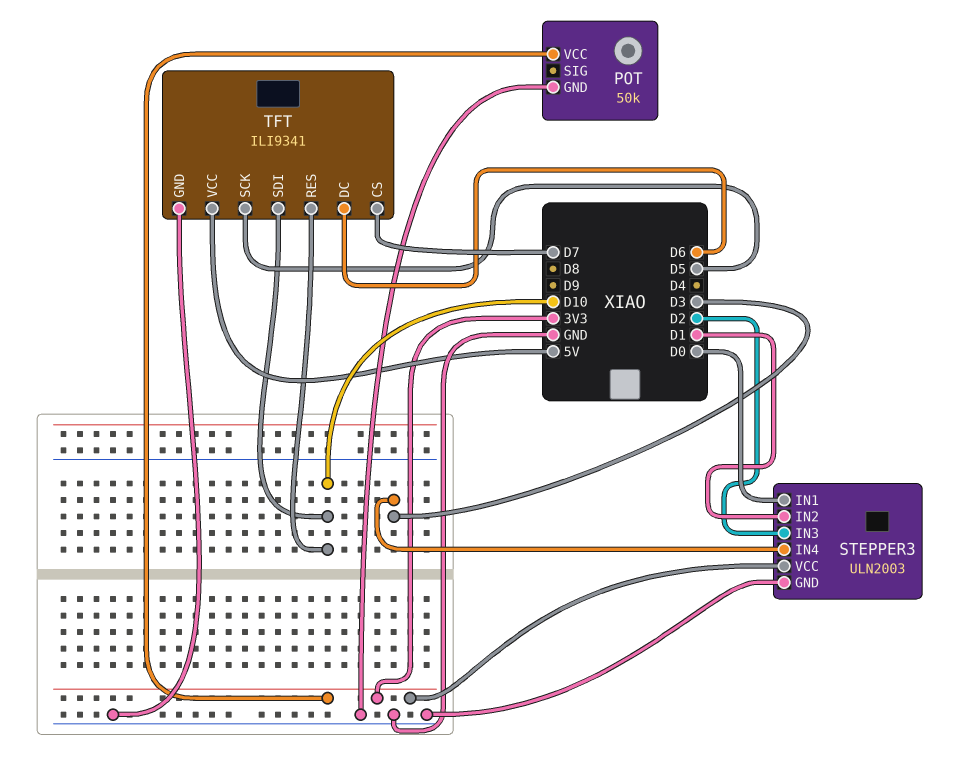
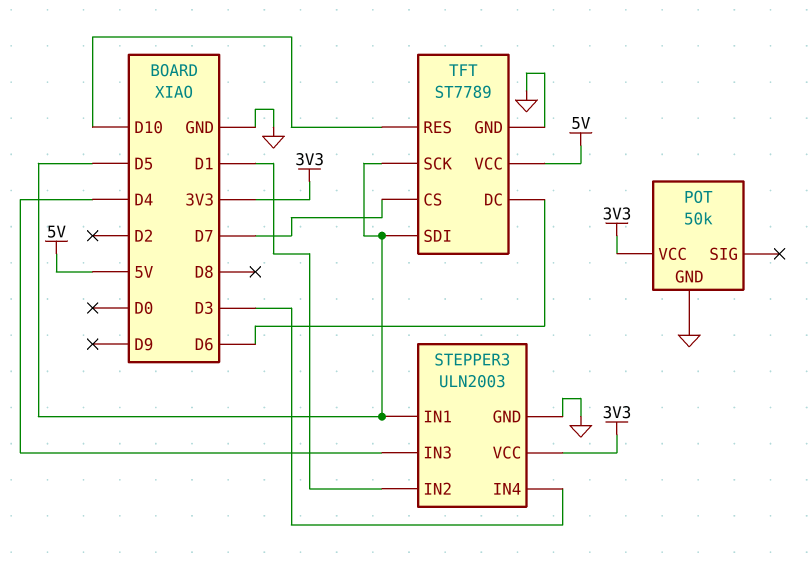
STEPPER3 pin IN1: D0 -> D5
STEPPER3 pin IN3: D2 -> D4
TFT: ILI9341 -> ST7789
TFT pin SDI: D10 -> D5

